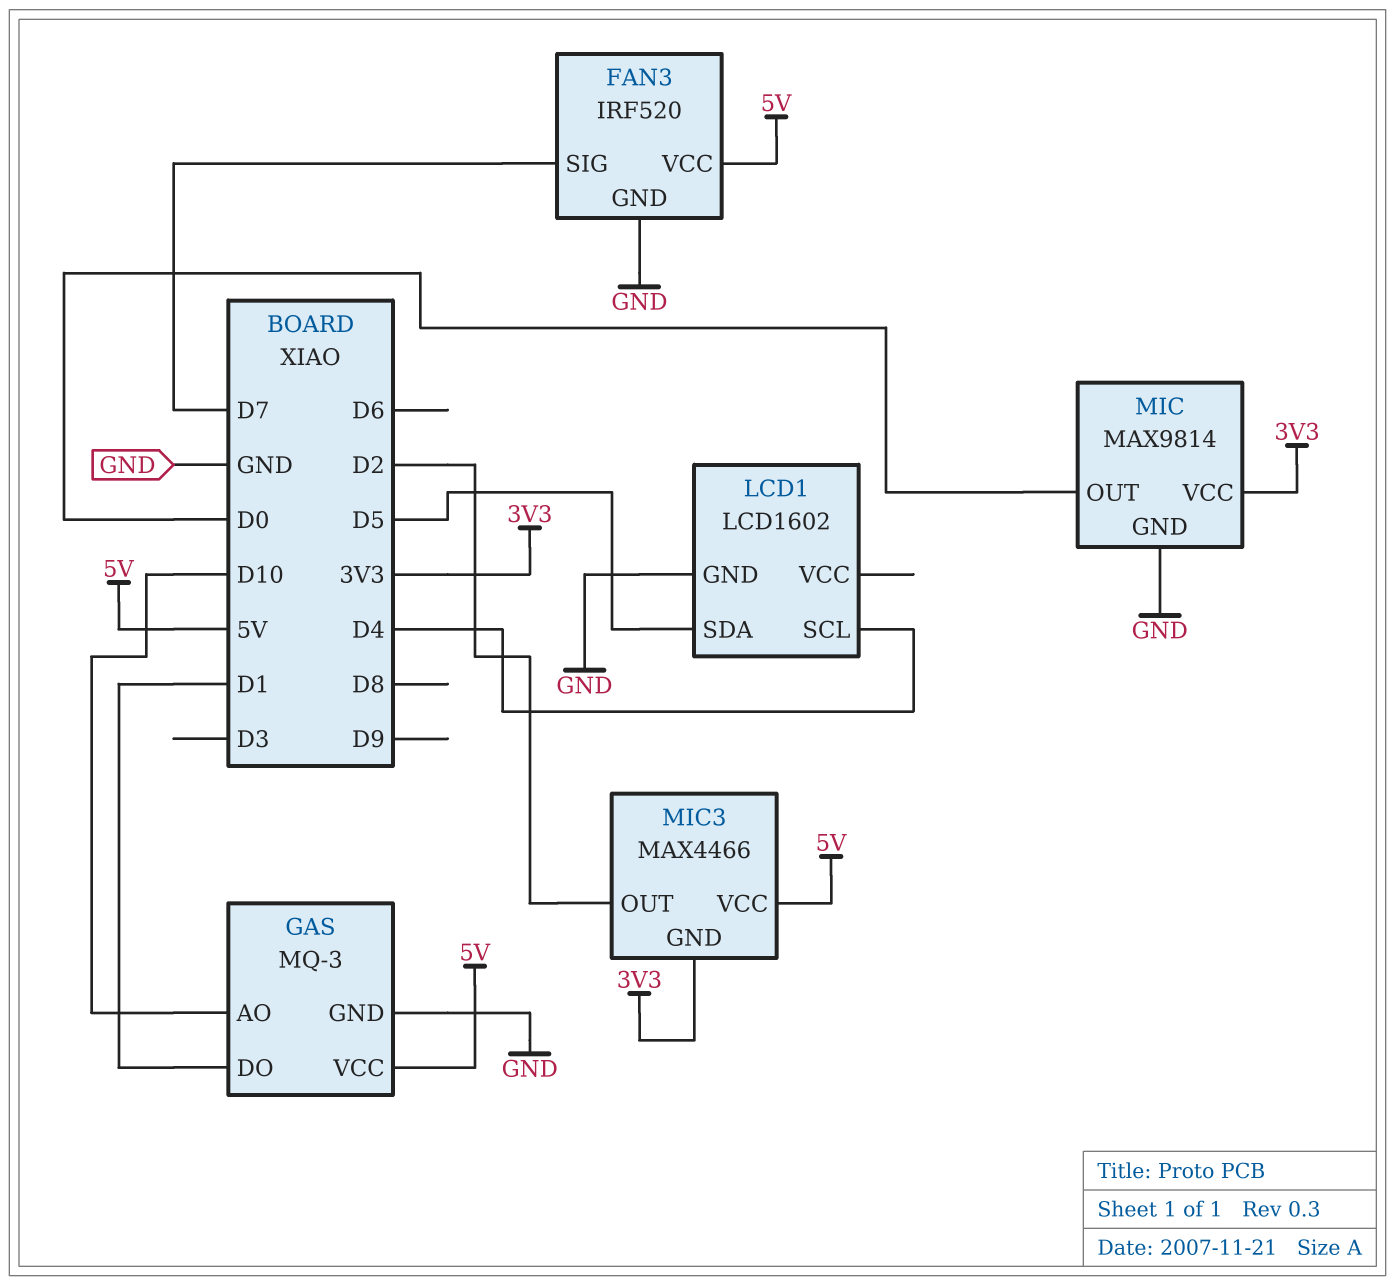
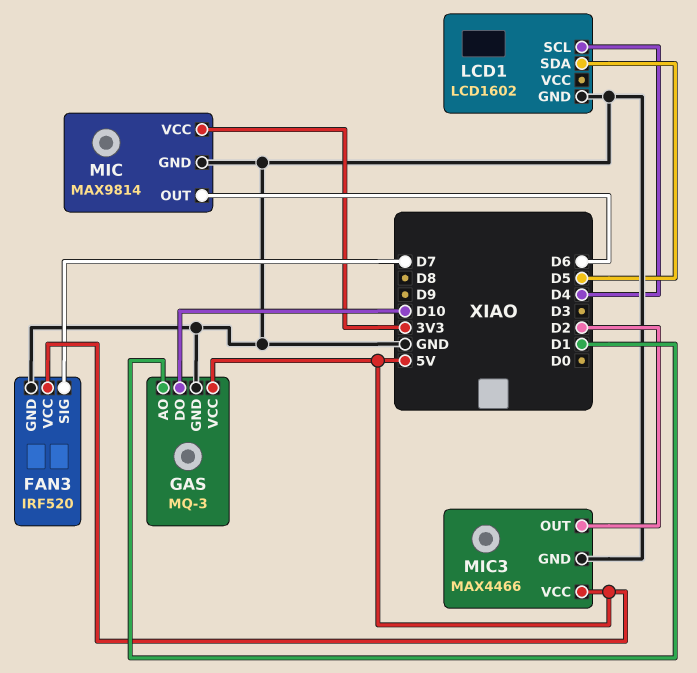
GAS pin AO: D10 -> D1
GAS pin DO: D1 -> D10
MIC pin OUT: D0 -> D6
MIC3 pin GND: 3V3 -> GND

